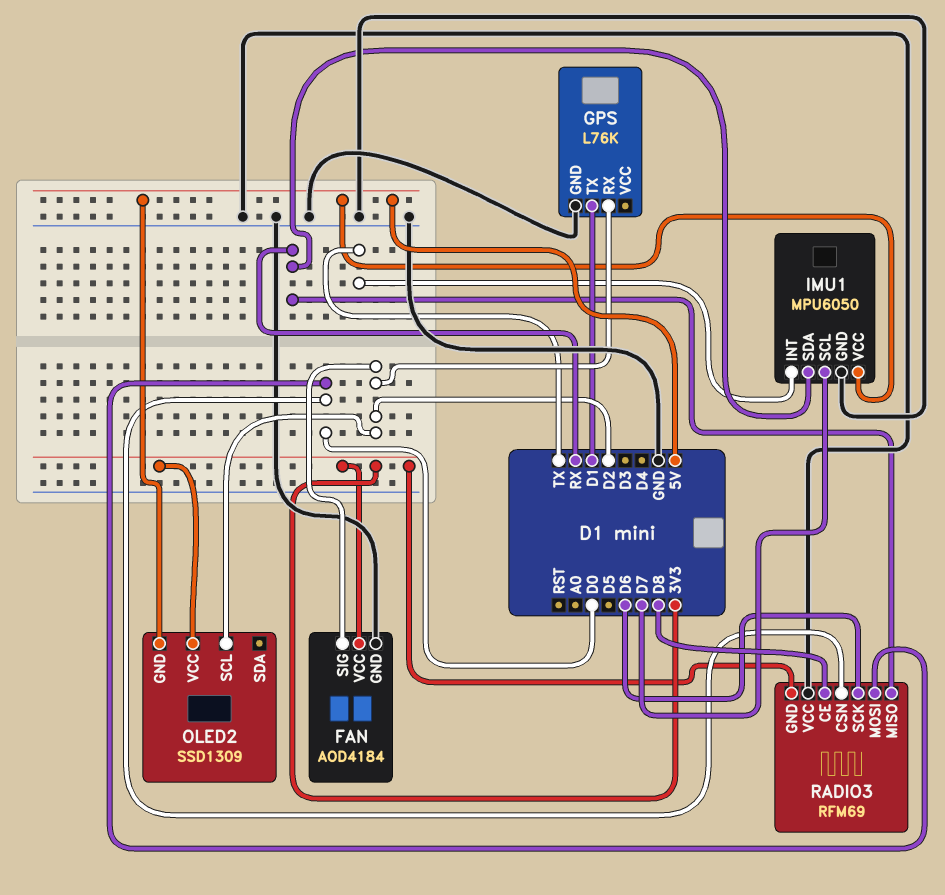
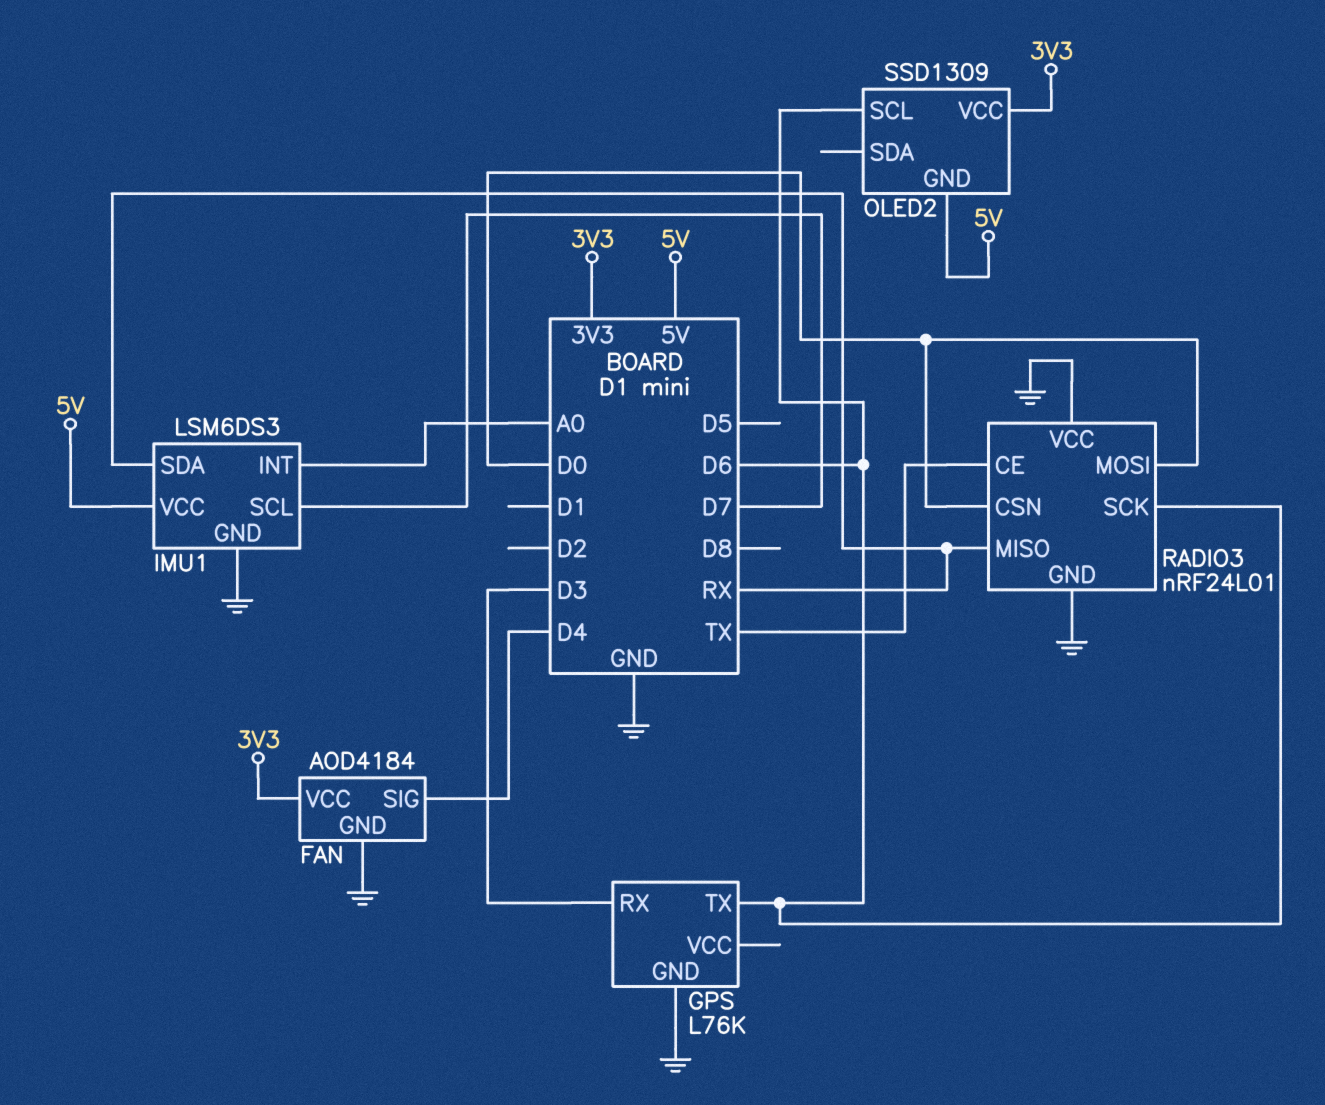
FAN pin SIG: D2 -> D4
GPS pin RX: D2 -> D3
GPS pin TX: D1 -> D6
IMU1: MPU6050 -> LSM6DS3
IMU1 pin INT: TX -> A0
OLED2 pin SCL: D2 -> D6
RADIO3: RFM69 -> nRF24L01
RADIO3 pin CE: D8 -> TX
RADIO3 pin GND: 3V3 -> GND

